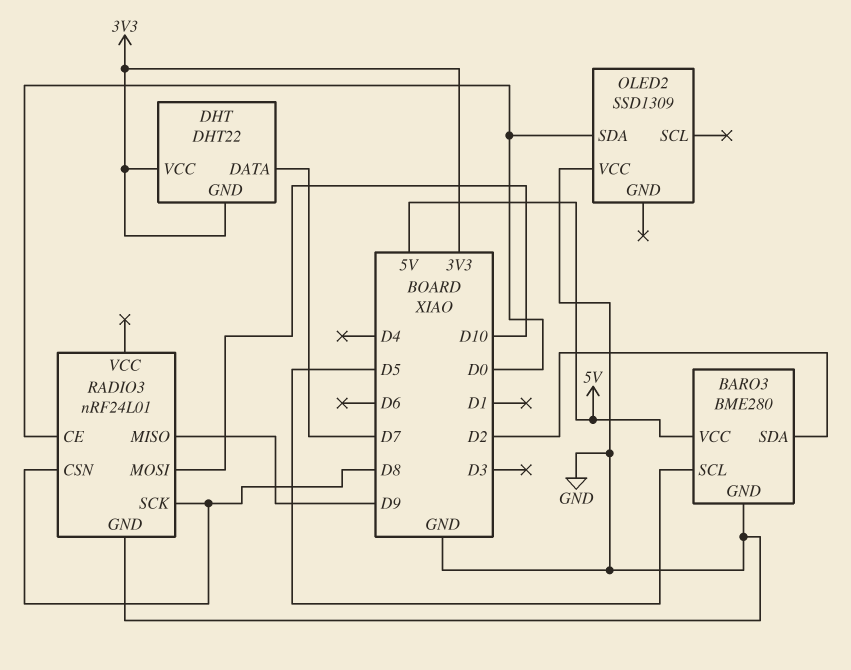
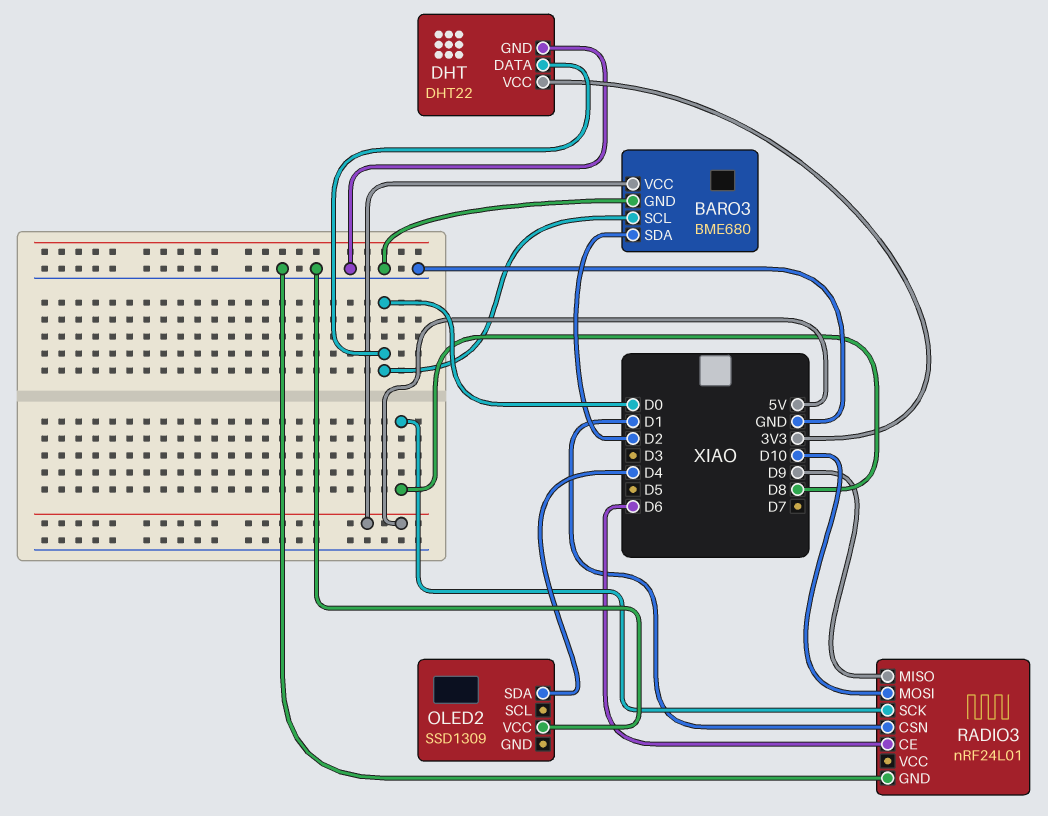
BARO3: BME280 -> BME680
BARO3 pin SCL: D5 -> D0
DHT pin DATA: D7 -> D0
DHT pin GND: 3V3 -> GND
OLED2 pin SDA: D0 -> D4
RADIO3 pin CE: D0 -> D6
RADIO3 pin CSN: D8 -> D1

